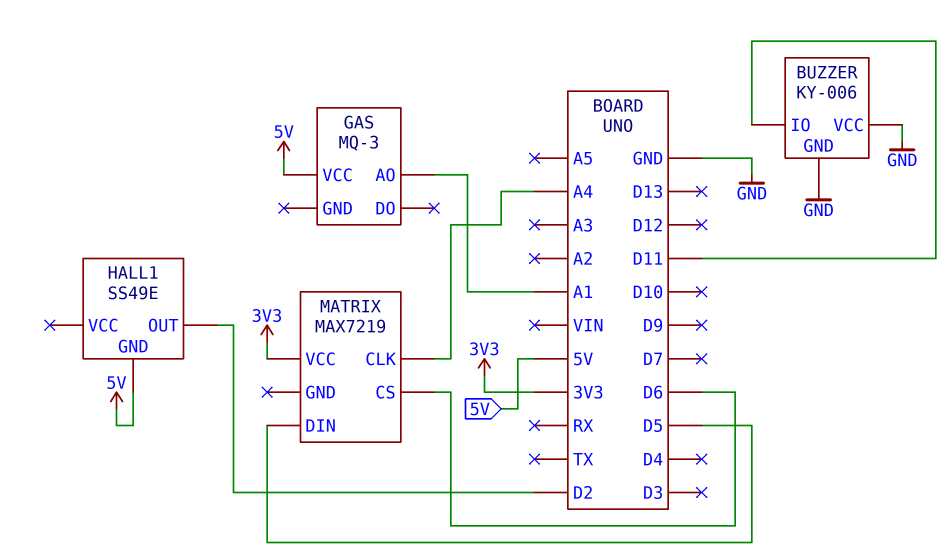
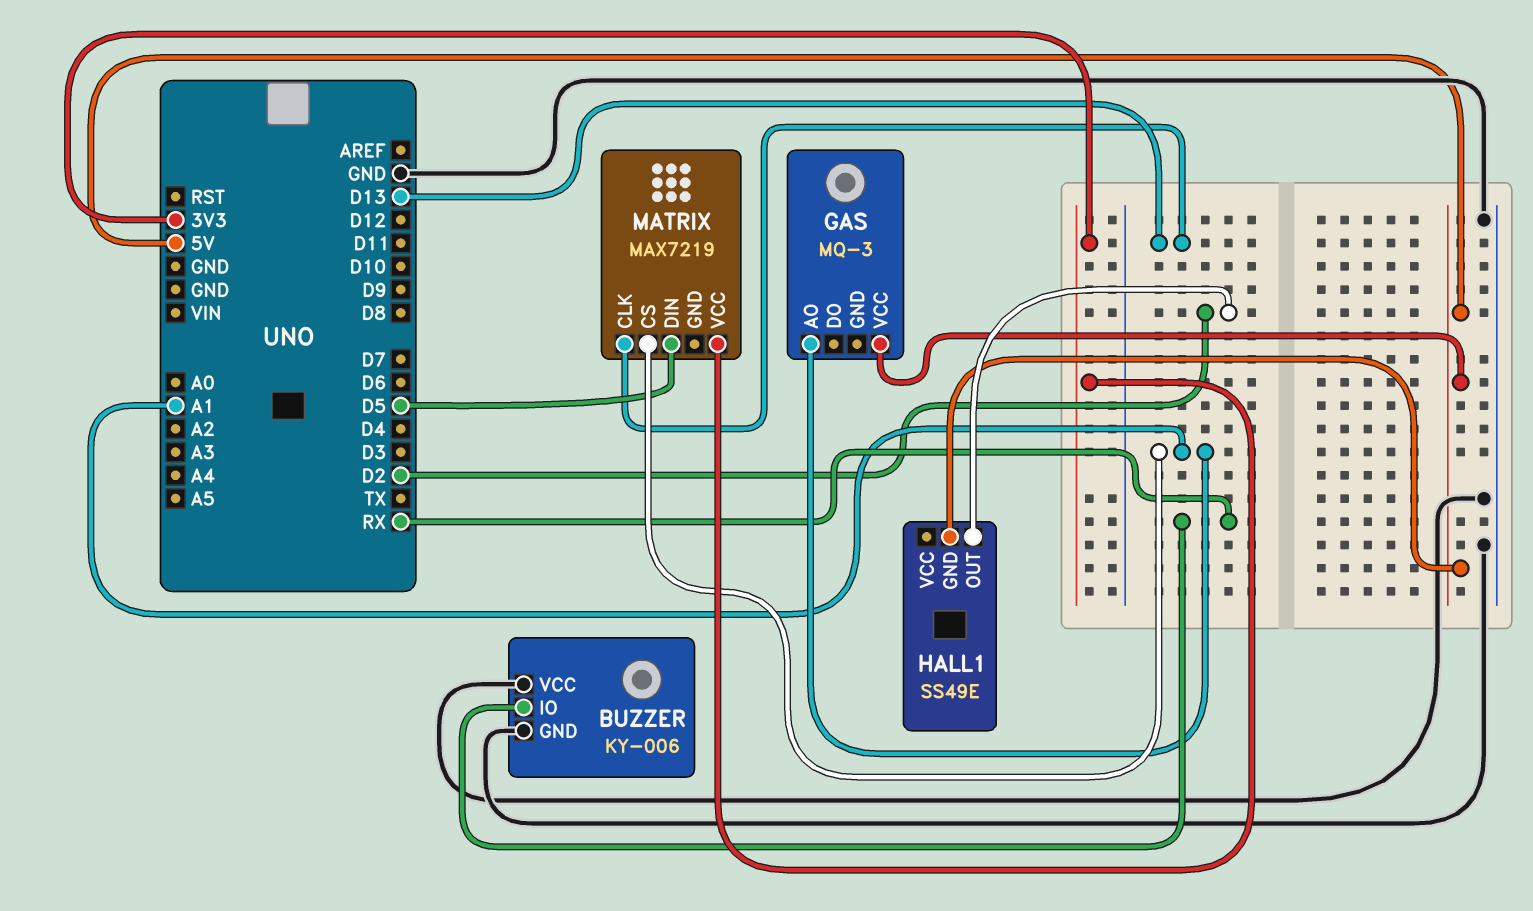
BUZZER pin IO: D11 -> RX
MATRIX pin CLK: A4 -> D13
MATRIX pin CS: D6 -> A1

